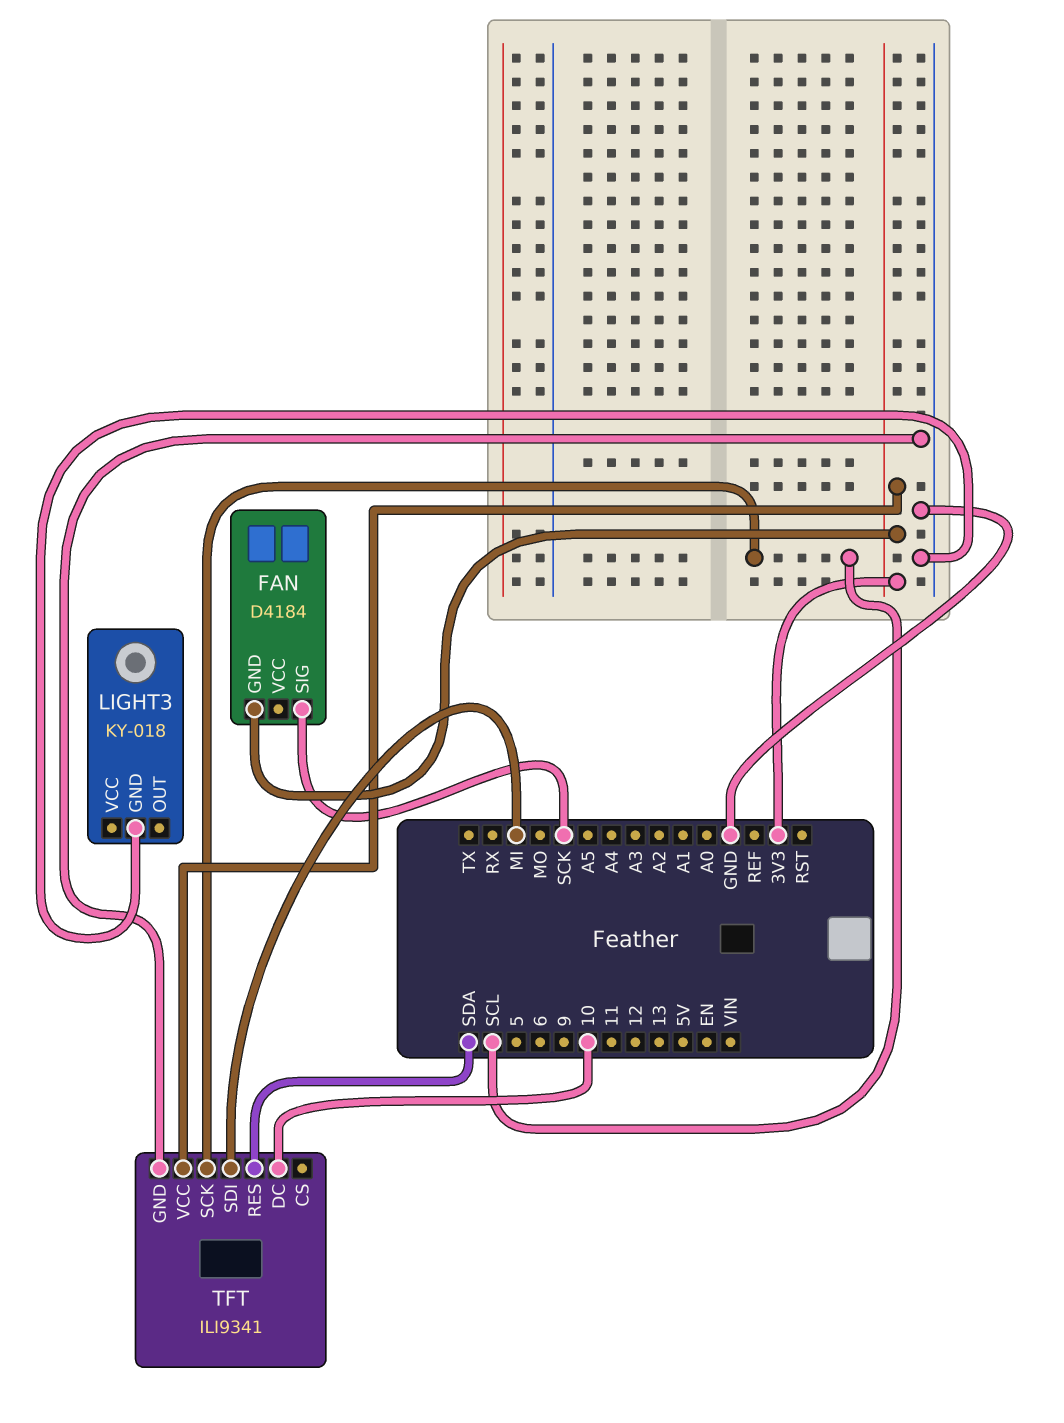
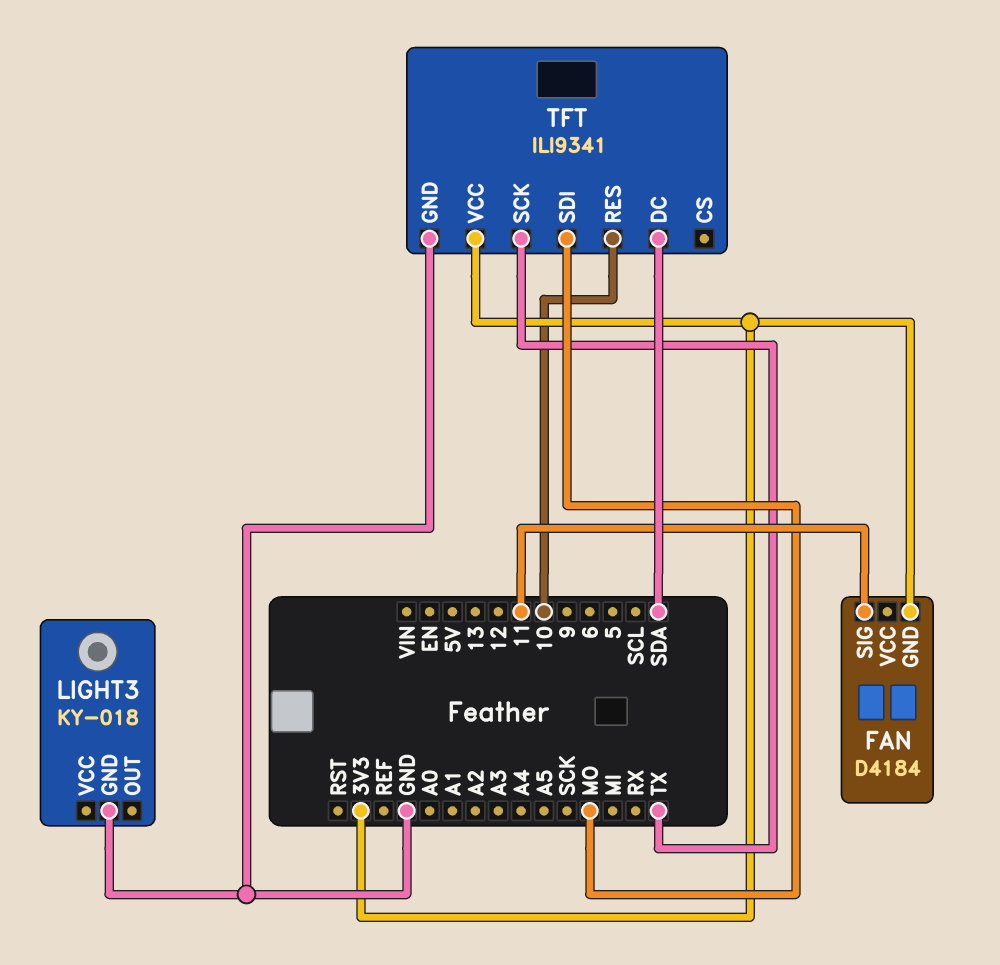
FAN pin SIG: SCK -> 11
TFT pin DC: 10 -> SDA
TFT pin RES: SDA -> 10
TFT pin SCK: SCL -> TX
TFT pin SDI: MI -> MO

